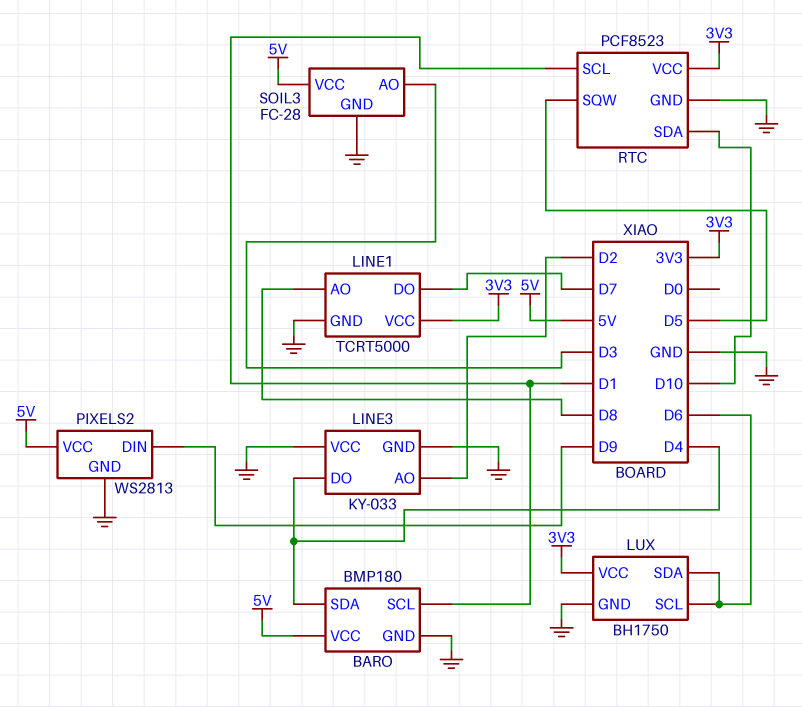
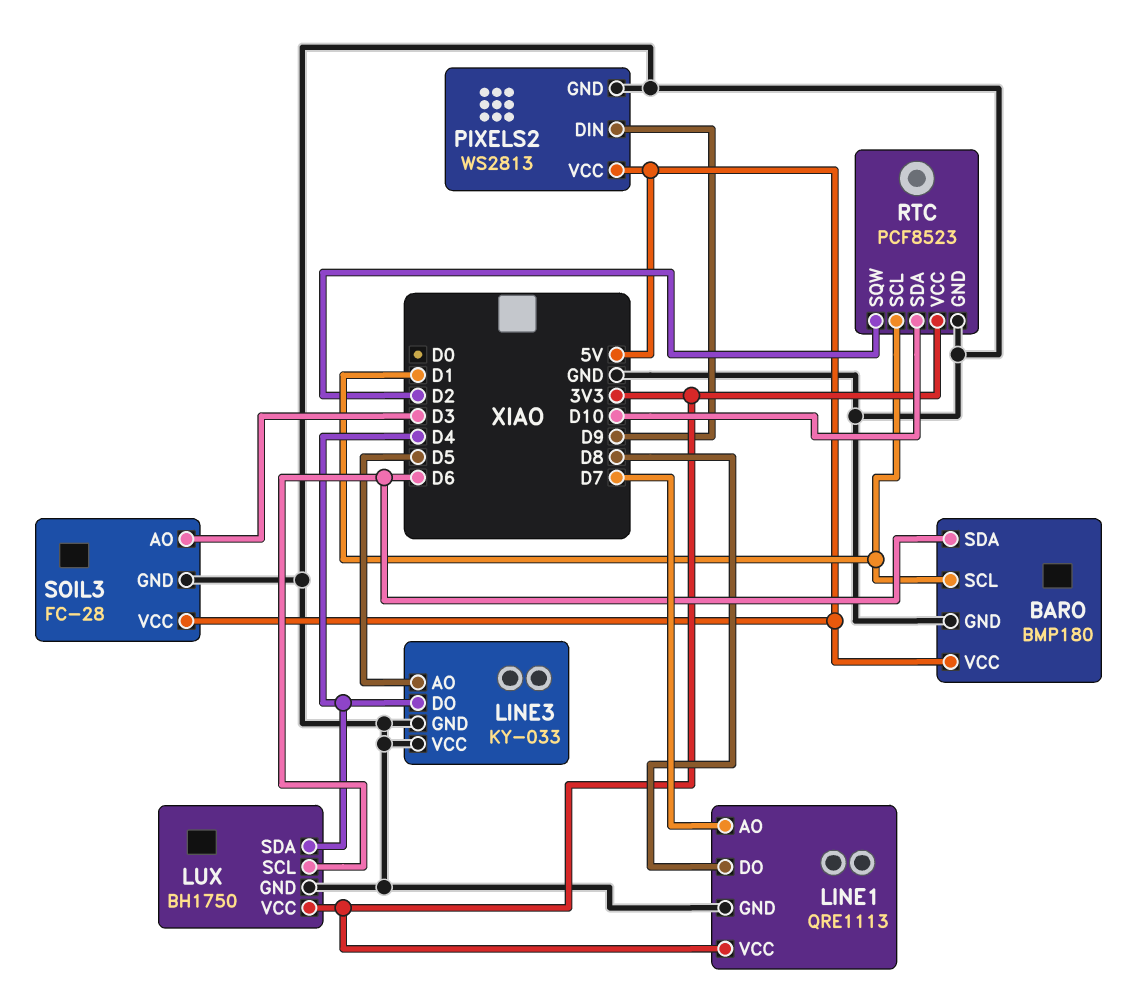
BARO pin SDA: D4 -> D6
LINE1: TCRT5000 -> QRE1113
LINE1 pin AO: D8 -> D7
LINE1 pin DO: D7 -> D8
LINE3 pin AO: D2 -> D5
LUX pin SDA: D6 -> D4
RTC pin SQW: D5 -> D2

